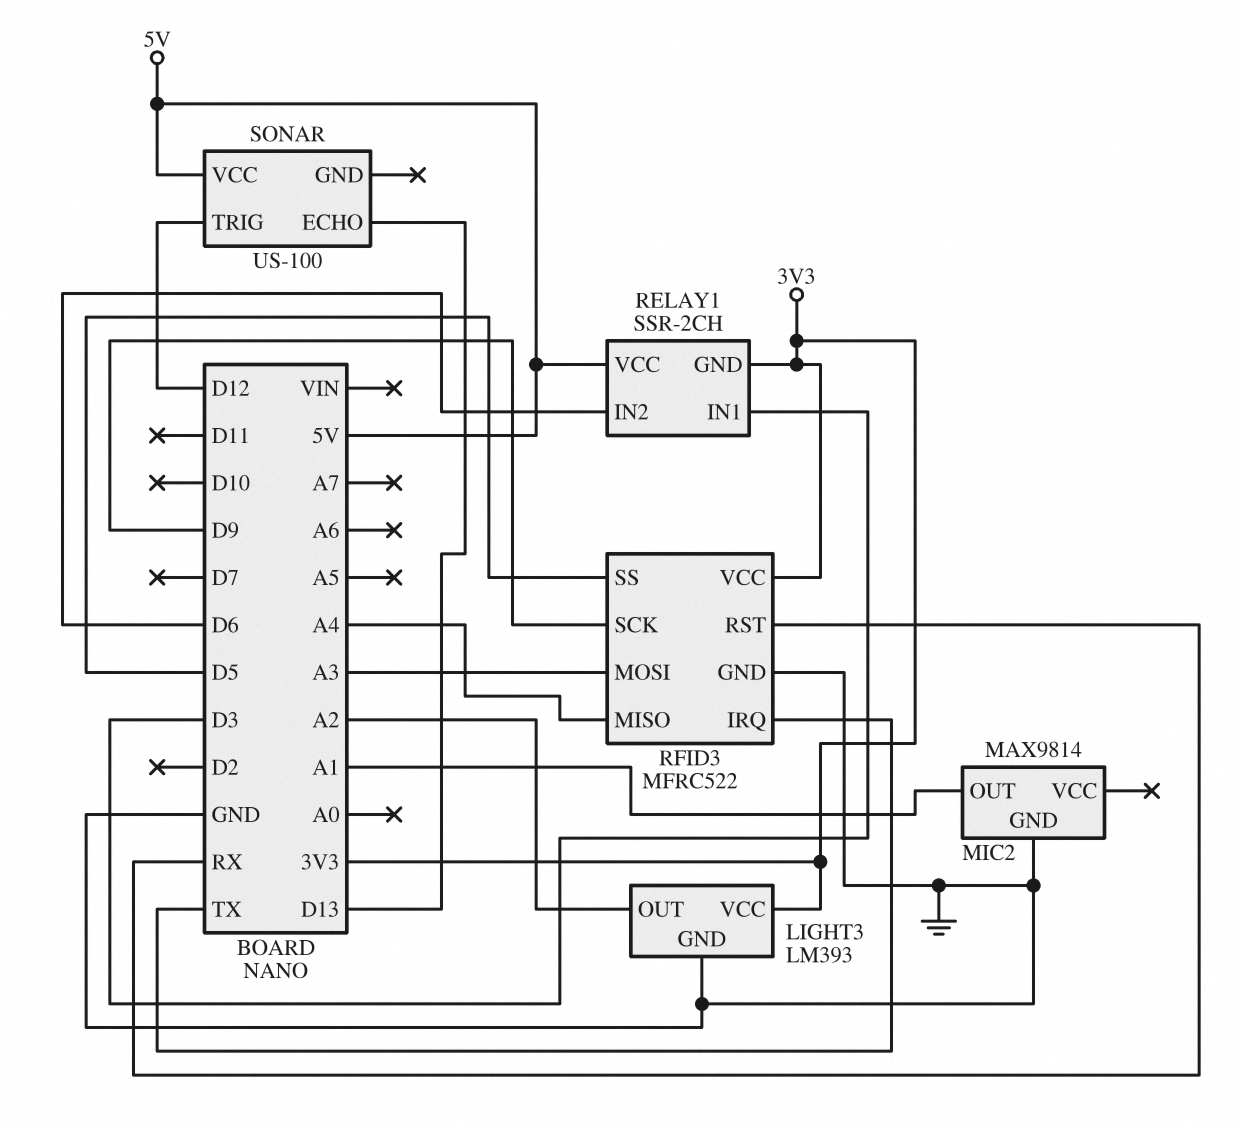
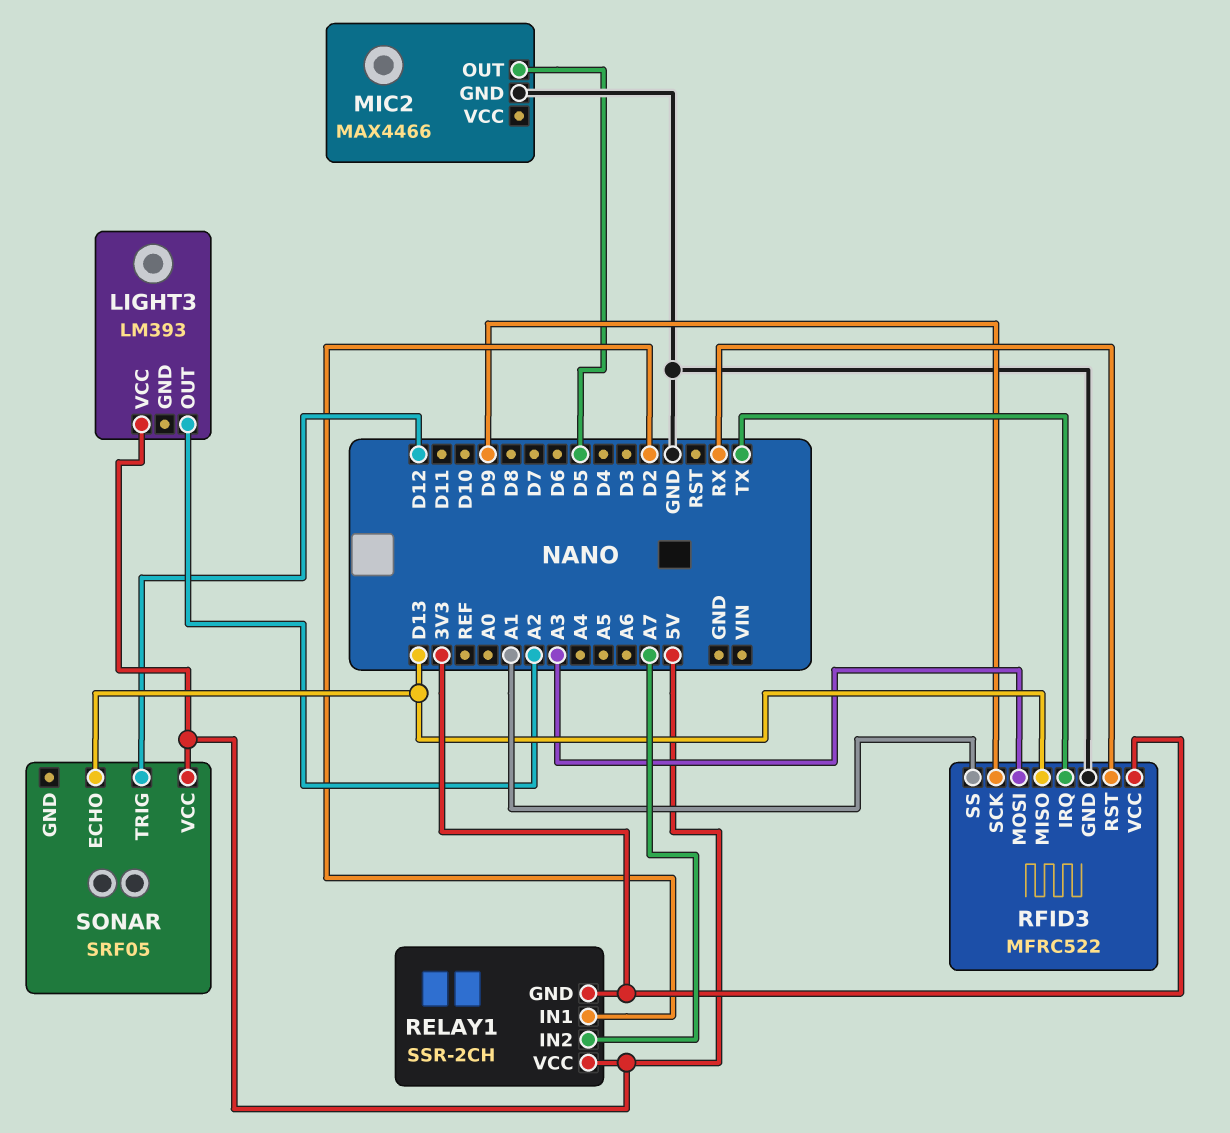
LIGHT3 pin GND: GND -> none
LIGHT3 pin VCC: 3V3 -> 5V
MIC2: MAX9814 -> MAX4466
MIC2 pin OUT: A1 -> D5
RELAY1 pin IN1: D3 -> D2
RELAY1 pin IN2: D6 -> A7
RFID3 pin MISO: A4 -> D13
RFID3 pin SS: D5 -> A1
SONAR: US-100 -> SRF05

